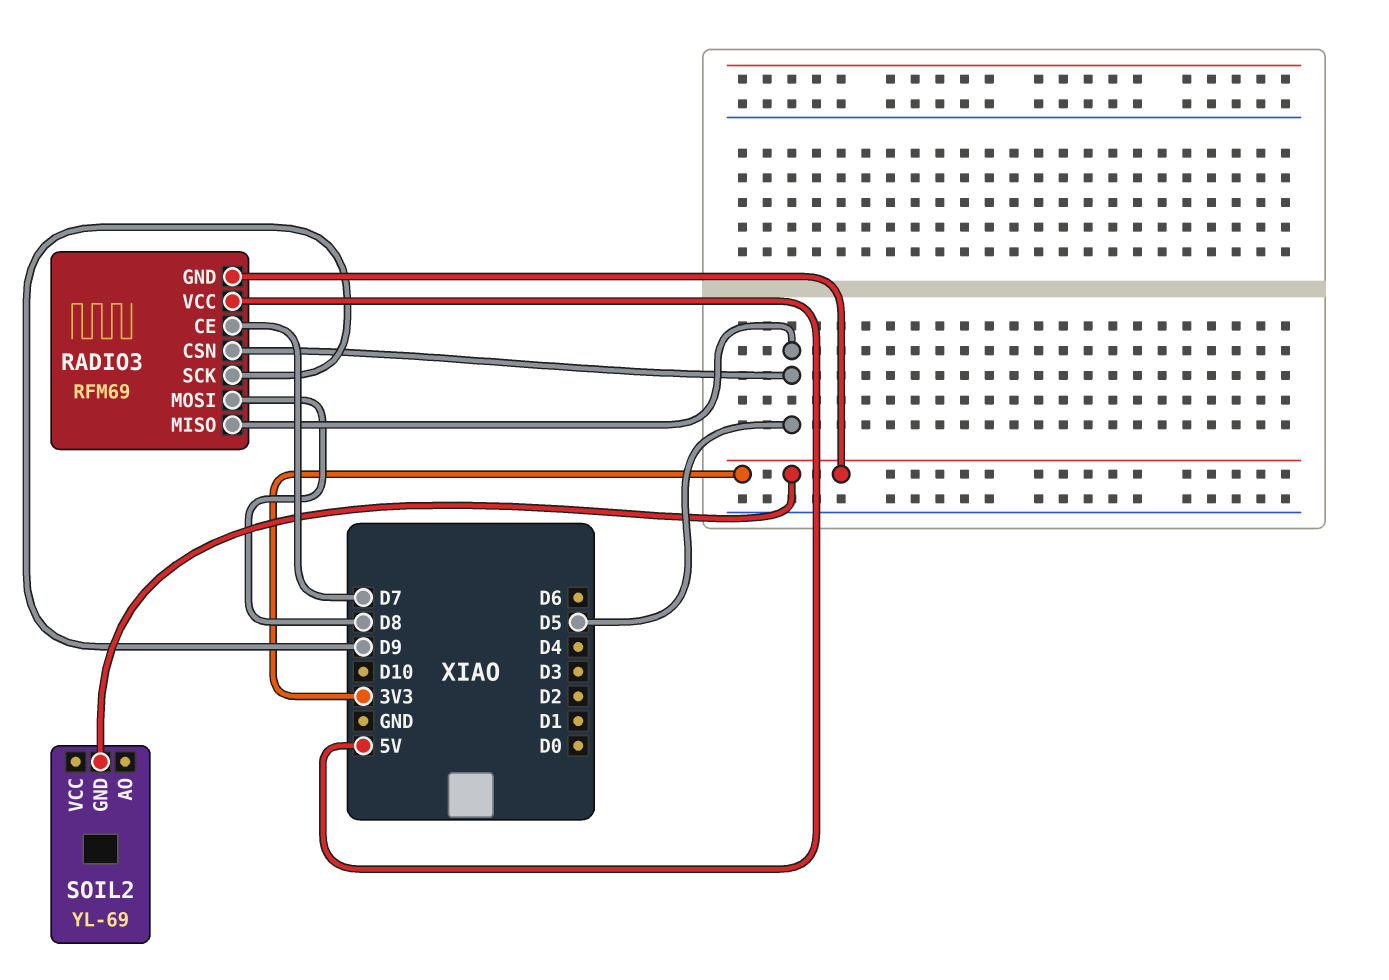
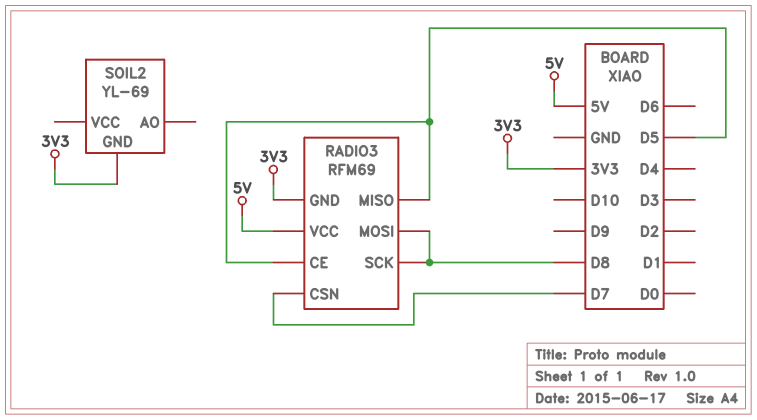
RADIO3 pin CE: D7 -> D5
RADIO3 pin CSN: D5 -> D7
RADIO3 pin SCK: D9 -> D8

